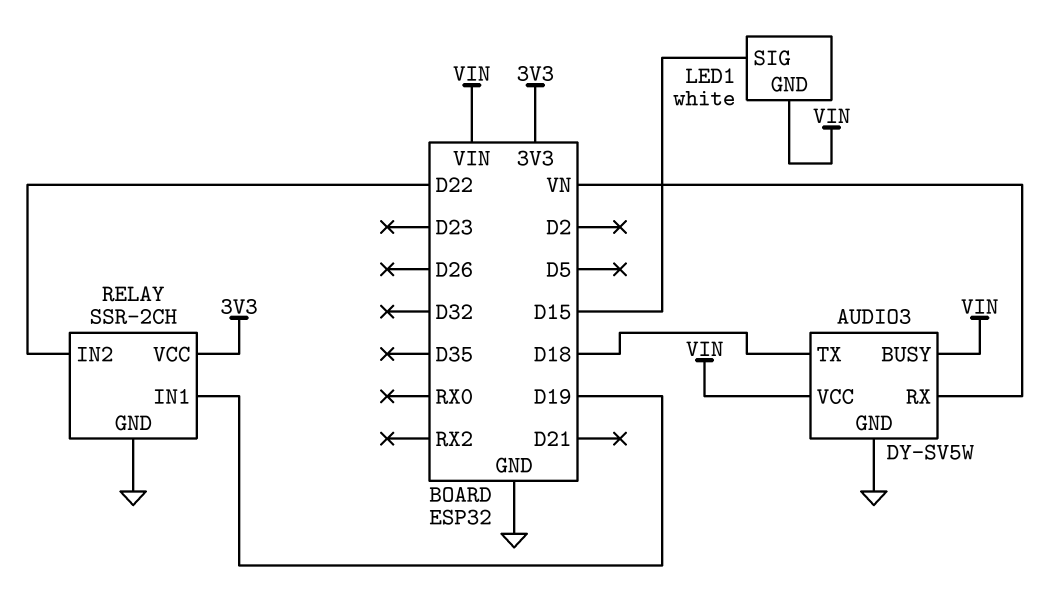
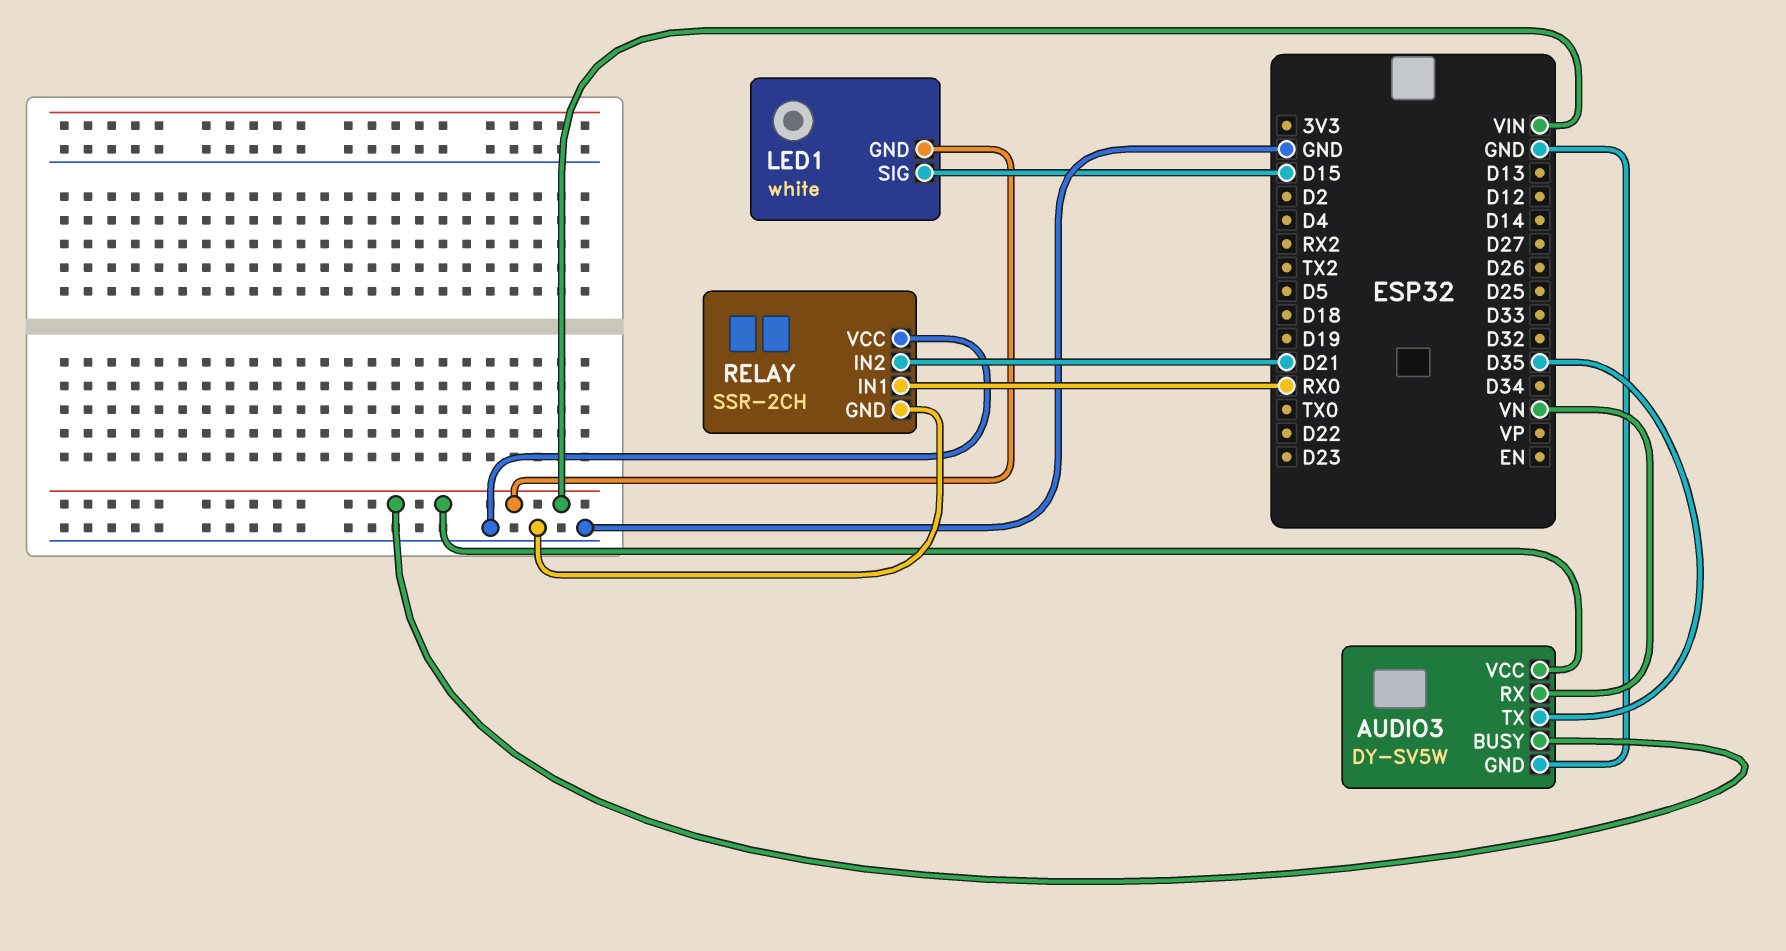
AUDIO3 pin TX: D18 -> D35
RELAY pin IN1: D19 -> RX0
RELAY pin IN2: D22 -> D21
RELAY pin VCC: 3V3 -> GND

